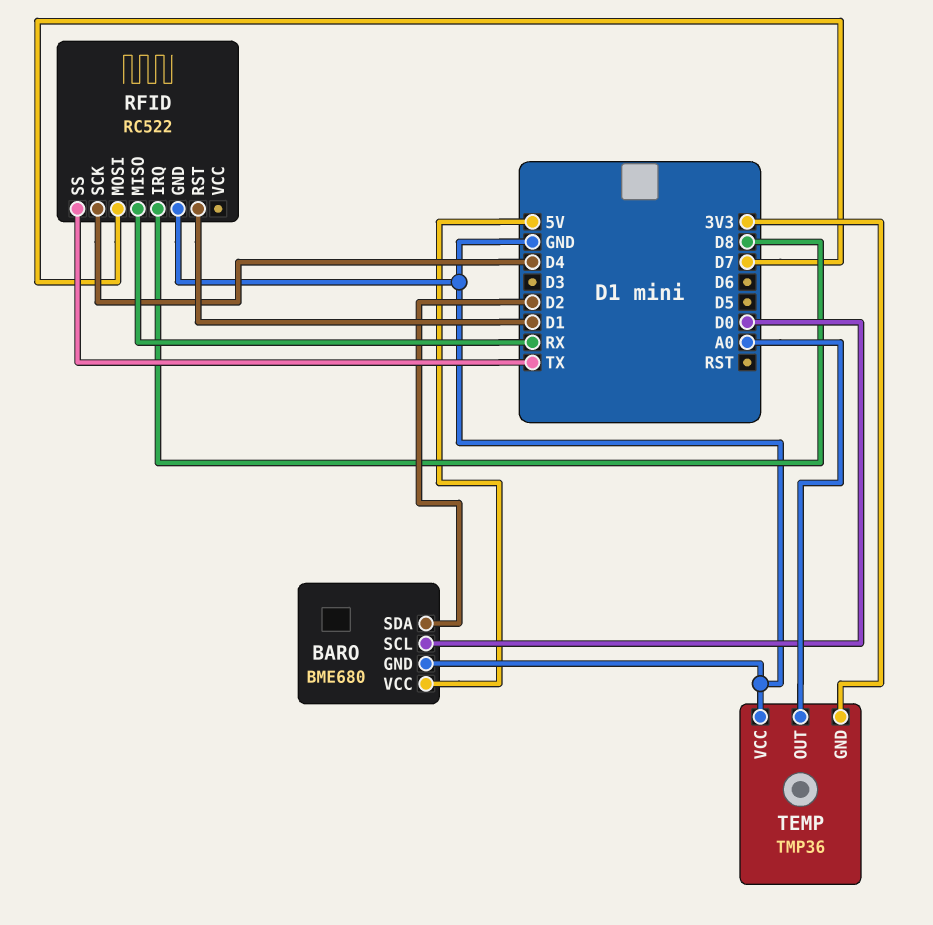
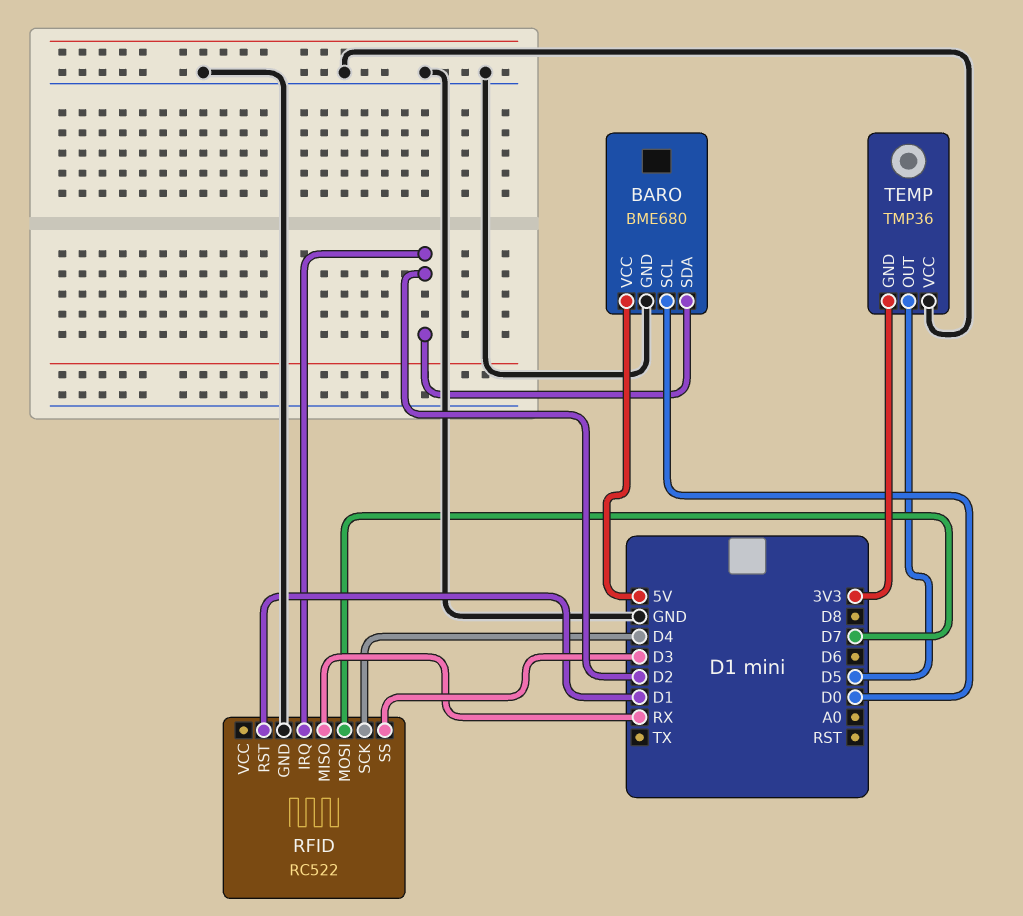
RFID pin IRQ: D8 -> D2
RFID pin SS: TX -> D3
TEMP pin OUT: A0 -> D5

